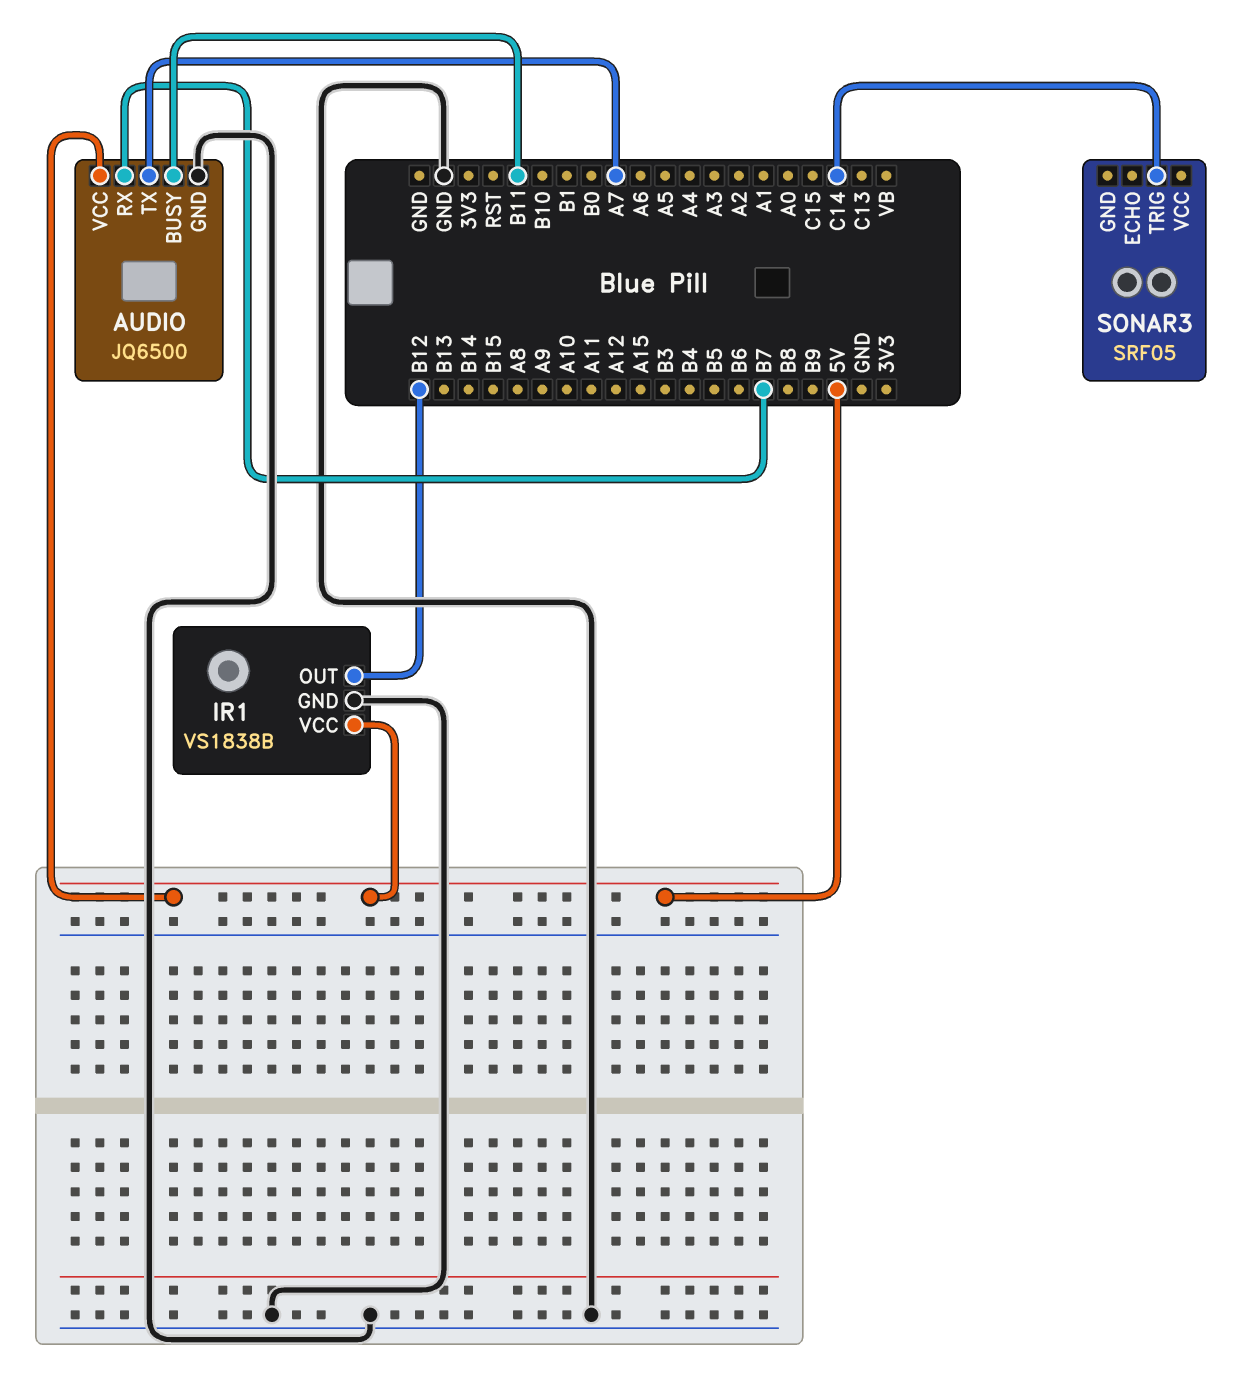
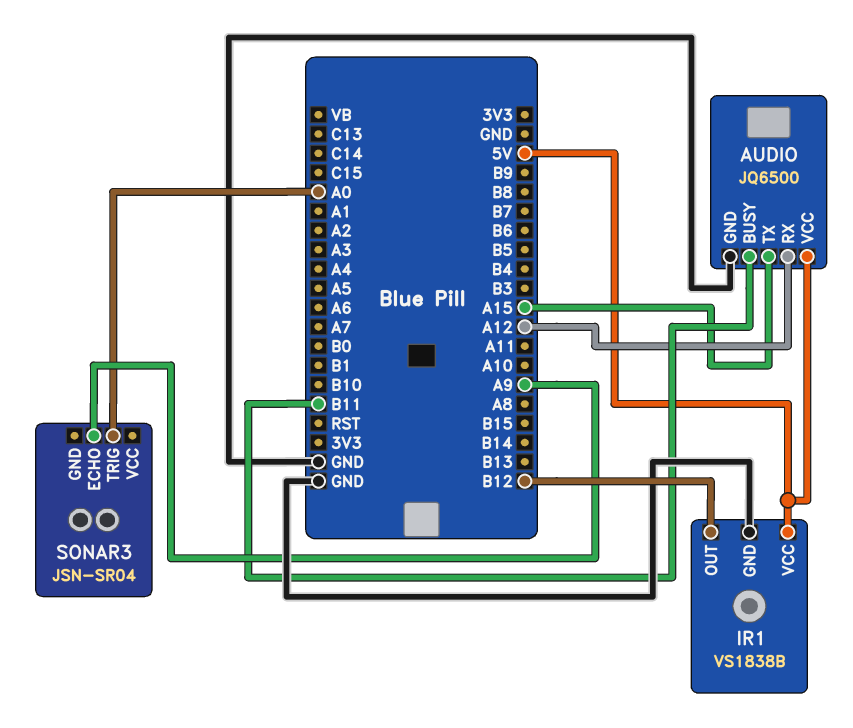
AUDIO pin RX: B7 -> A12
AUDIO pin TX: A7 -> A15
SONAR3: SRF05 -> JSN-SR04
SONAR3 pin ECHO: none -> A9
SONAR3 pin TRIG: C14 -> A0

